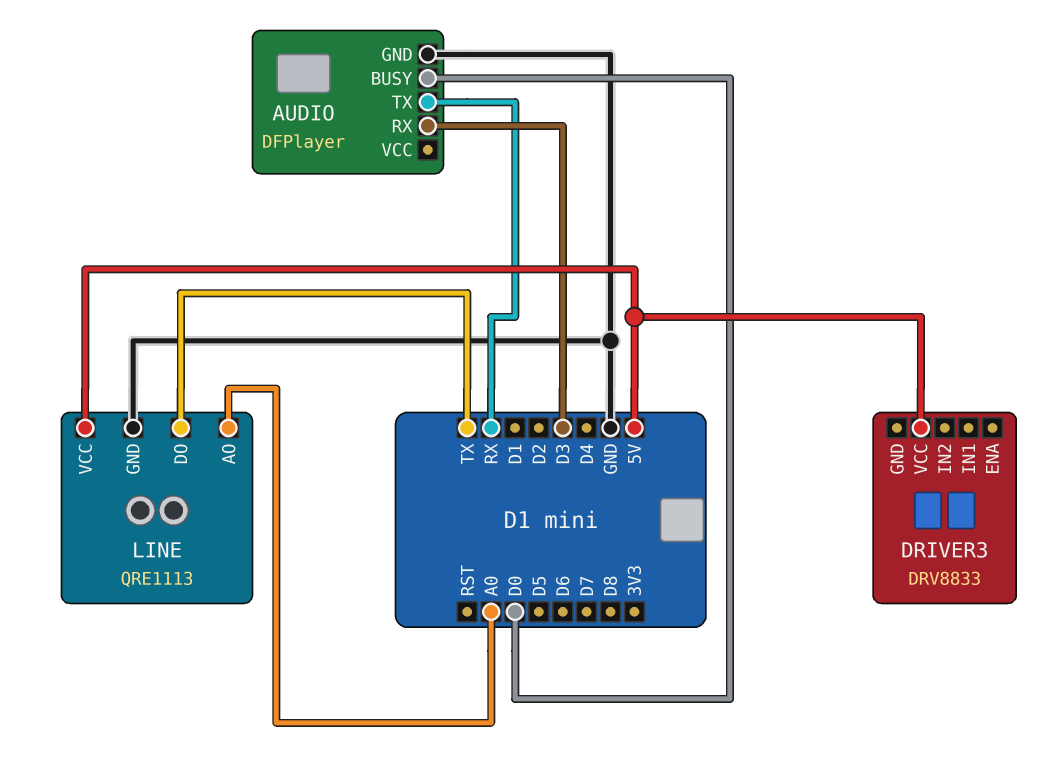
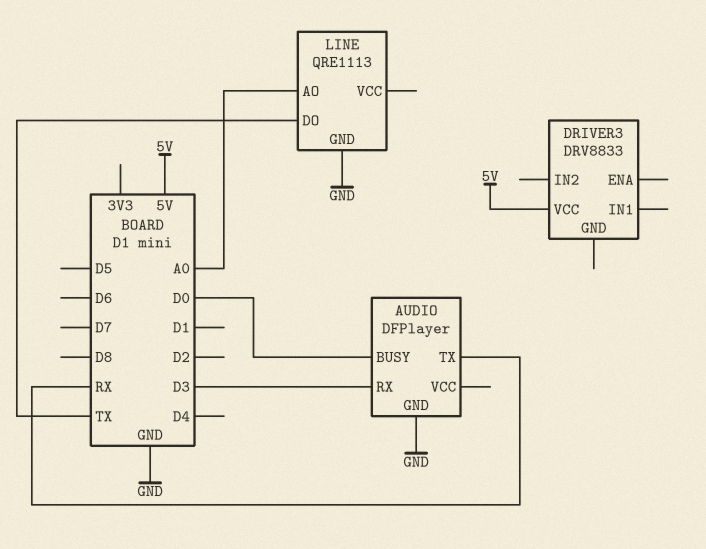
LINE pin VCC: 5V -> none

